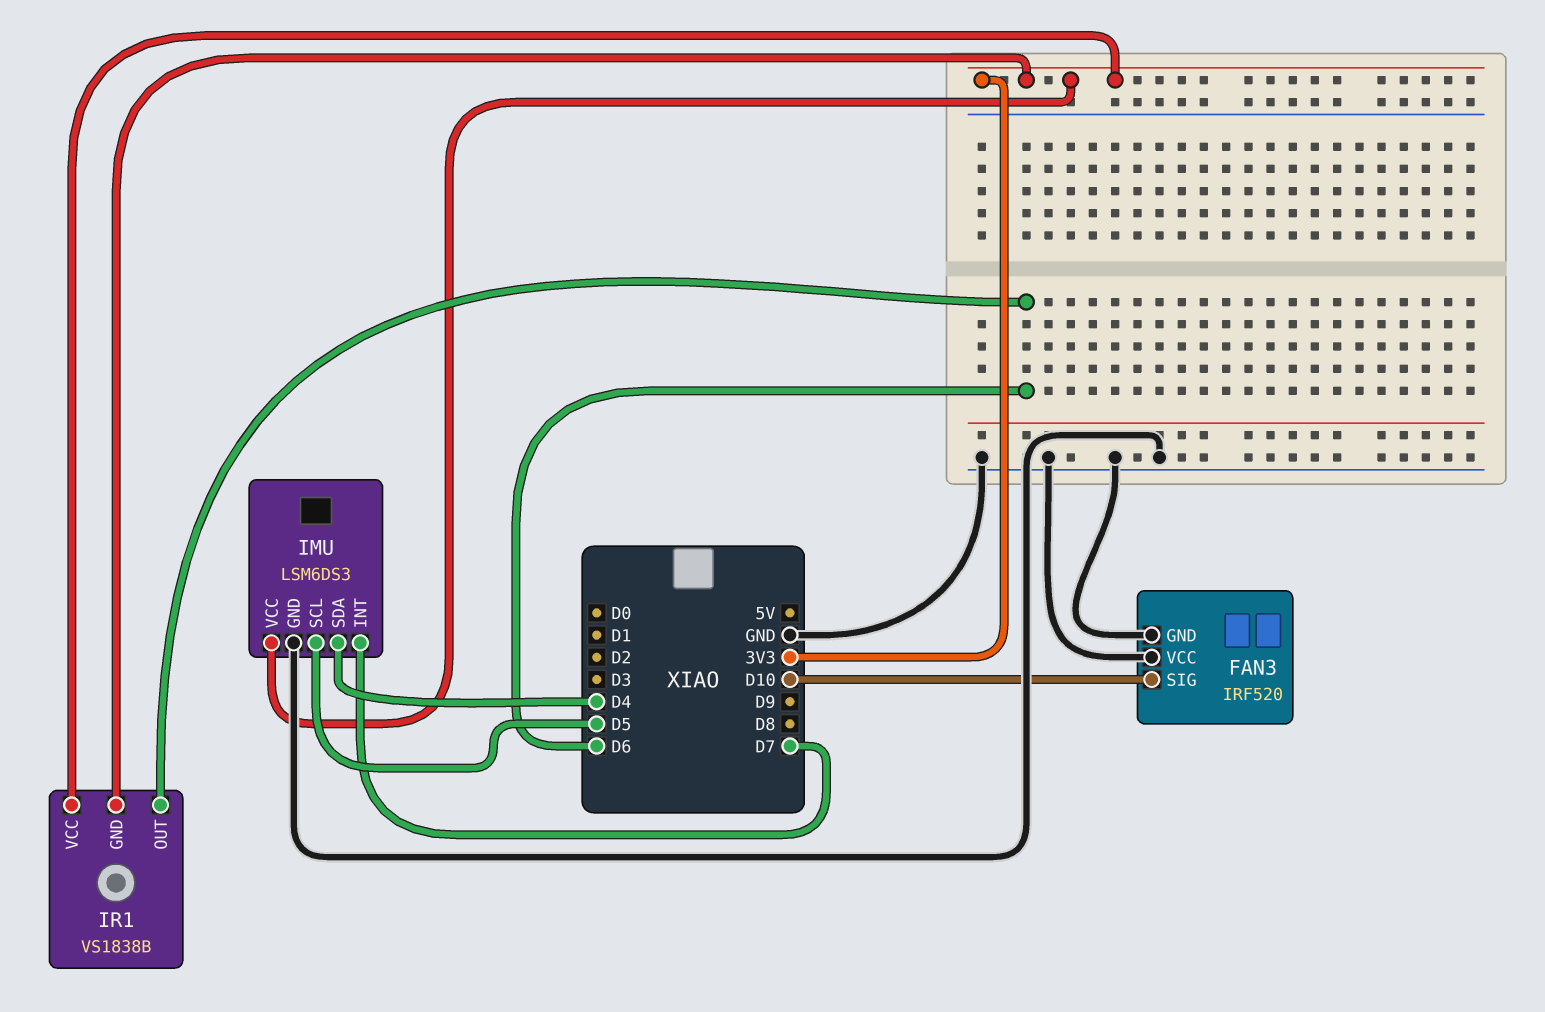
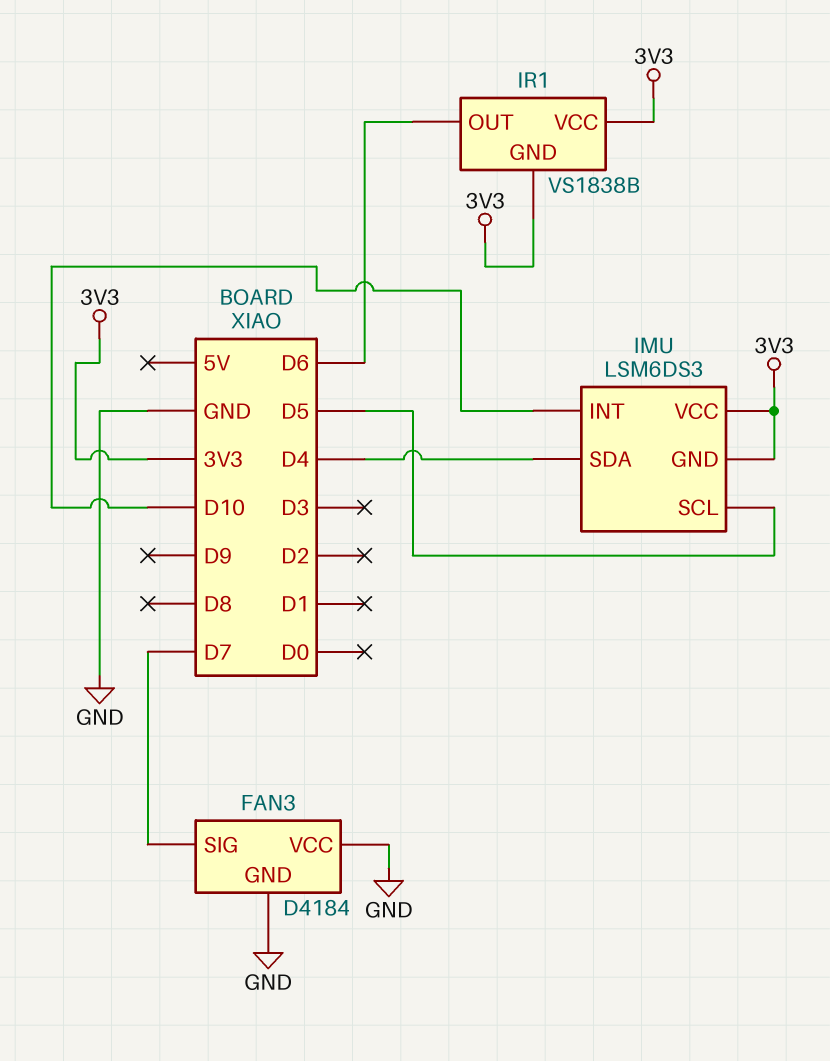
FAN3: IRF520 -> D4184
FAN3 pin SIG: D10 -> D7
IMU pin GND: GND -> 3V3
IMU pin INT: D7 -> D10

